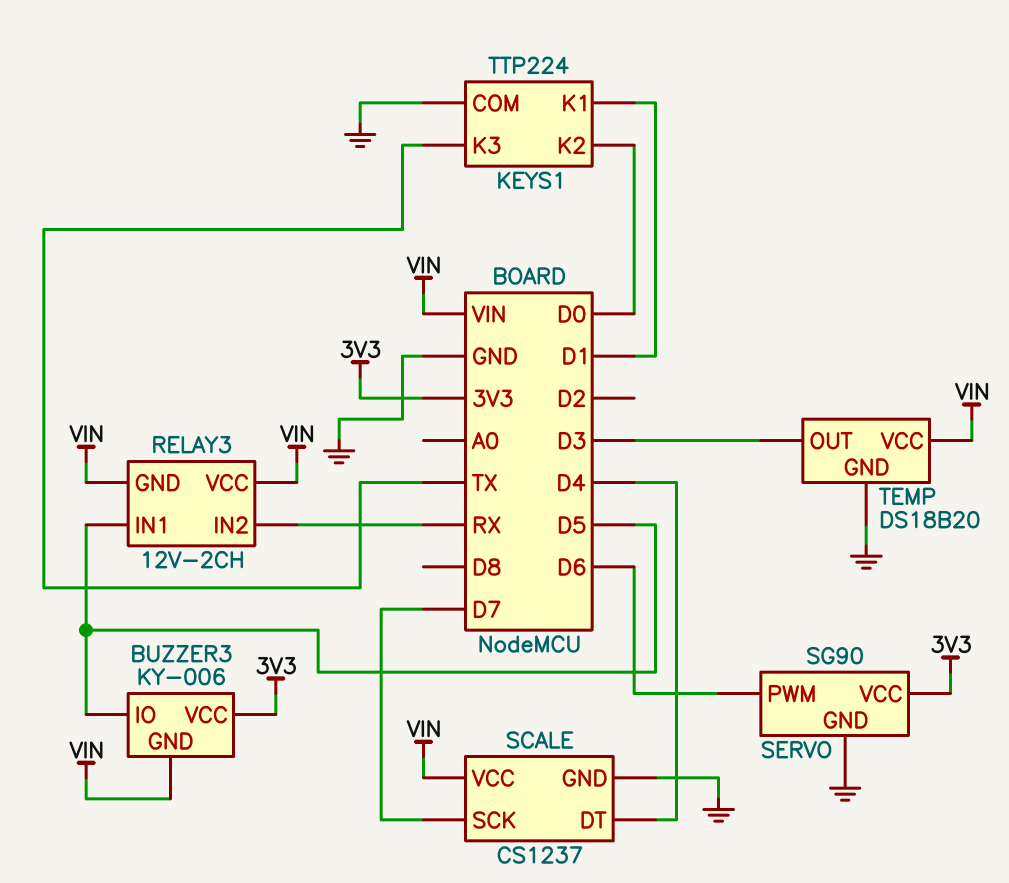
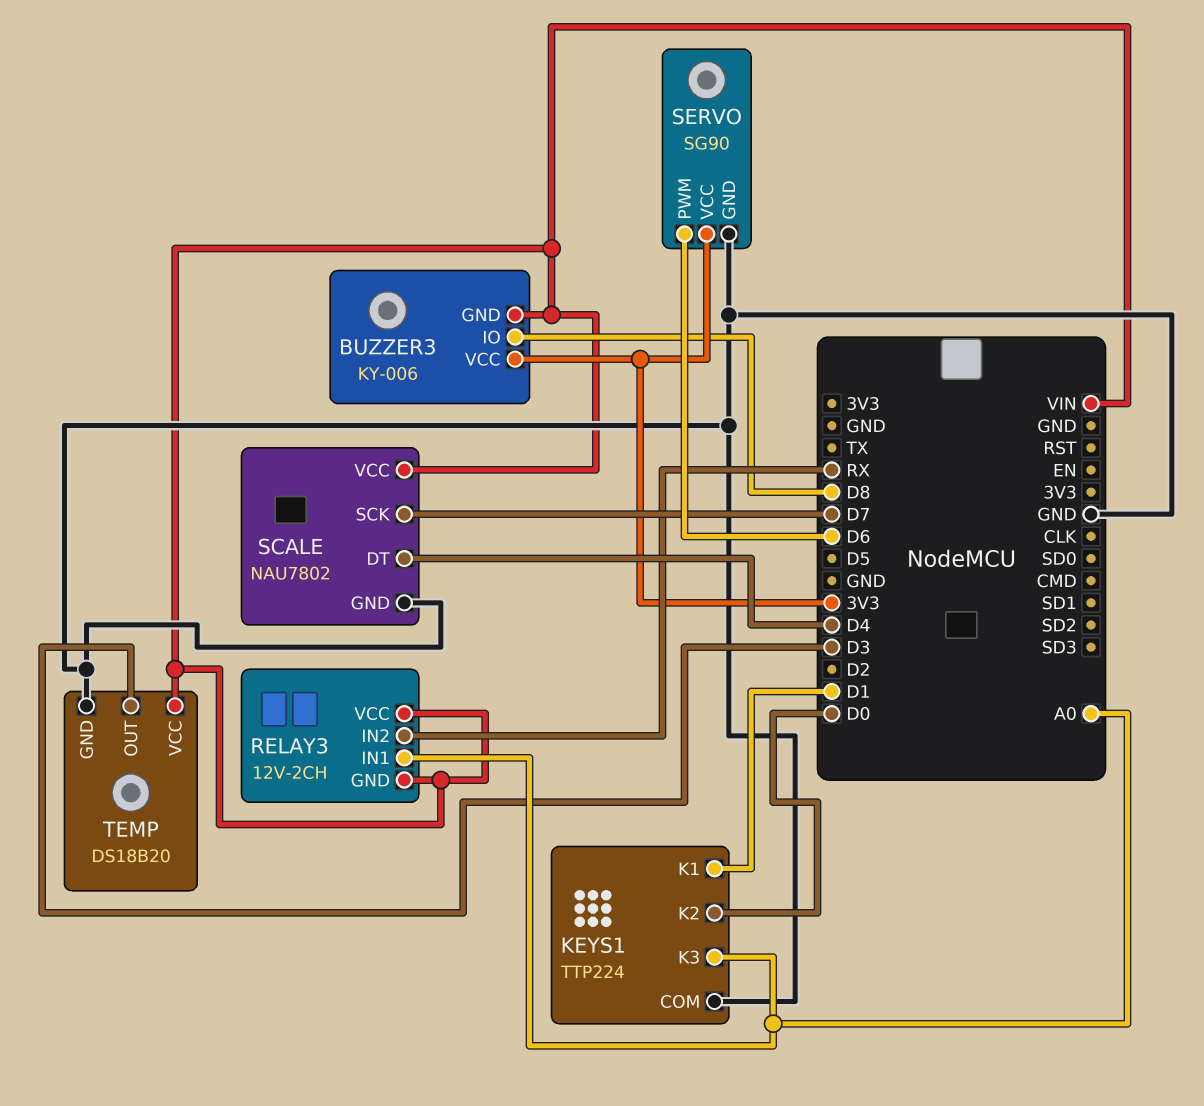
BUZZER3 pin IO: D5 -> D8
KEYS1 pin K3: TX -> A0
RELAY3 pin IN1: D5 -> A0
SCALE: CS1237 -> NAU7802

